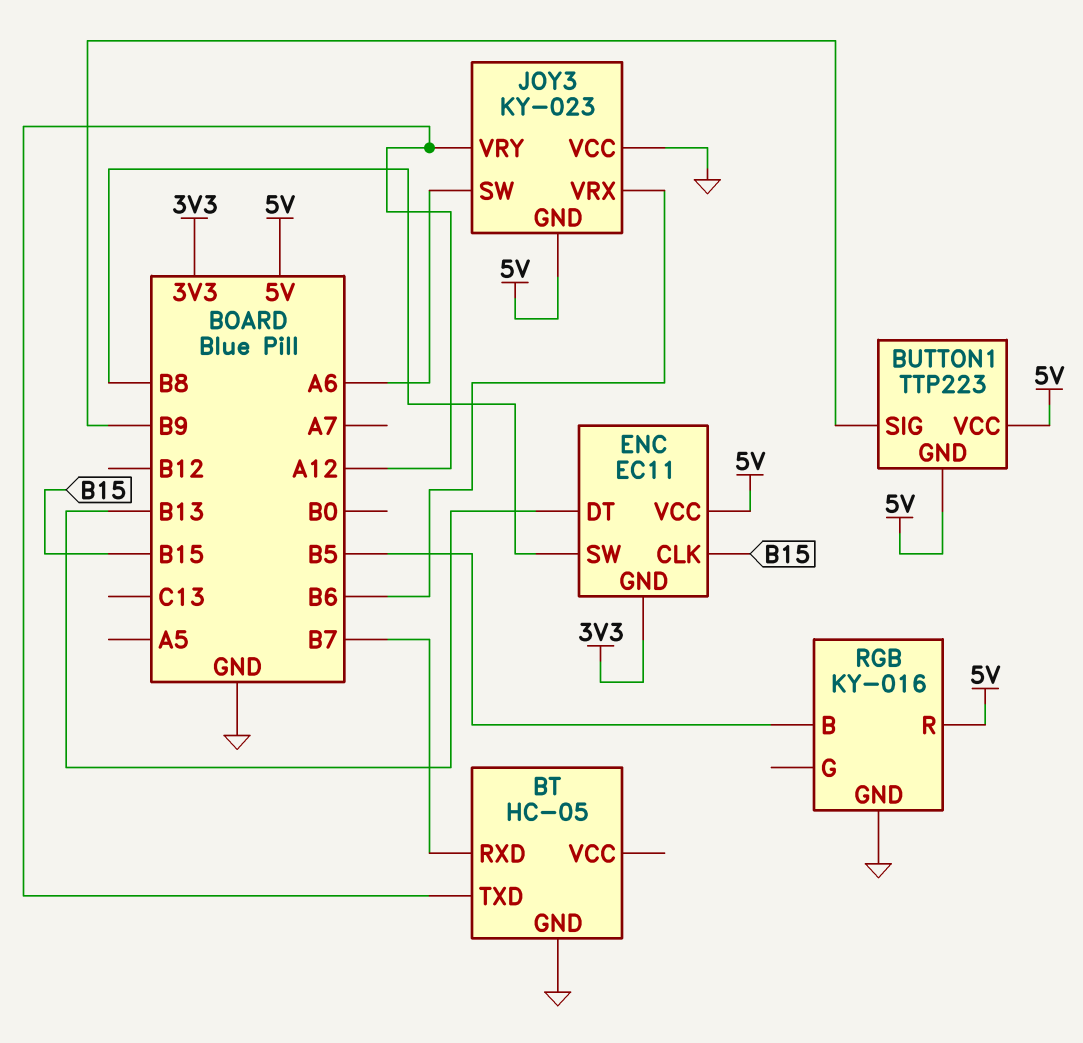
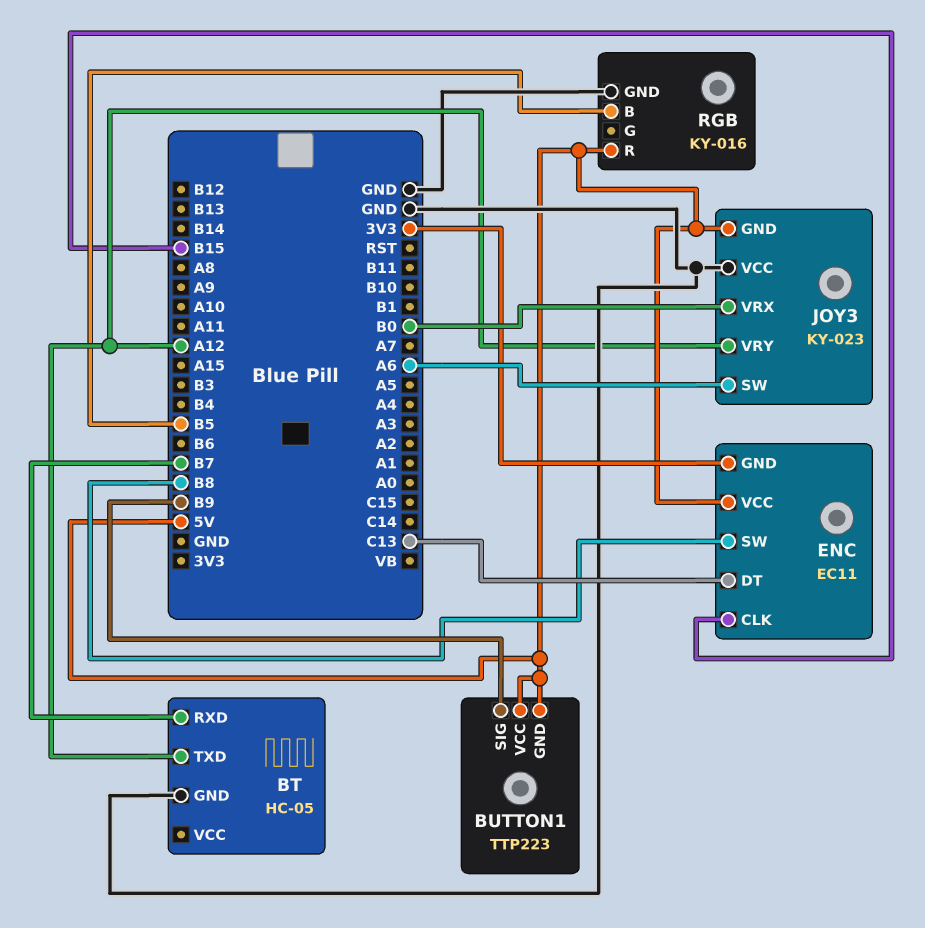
ENC pin DT: B13 -> C13
JOY3 pin VRX: B6 -> B0

